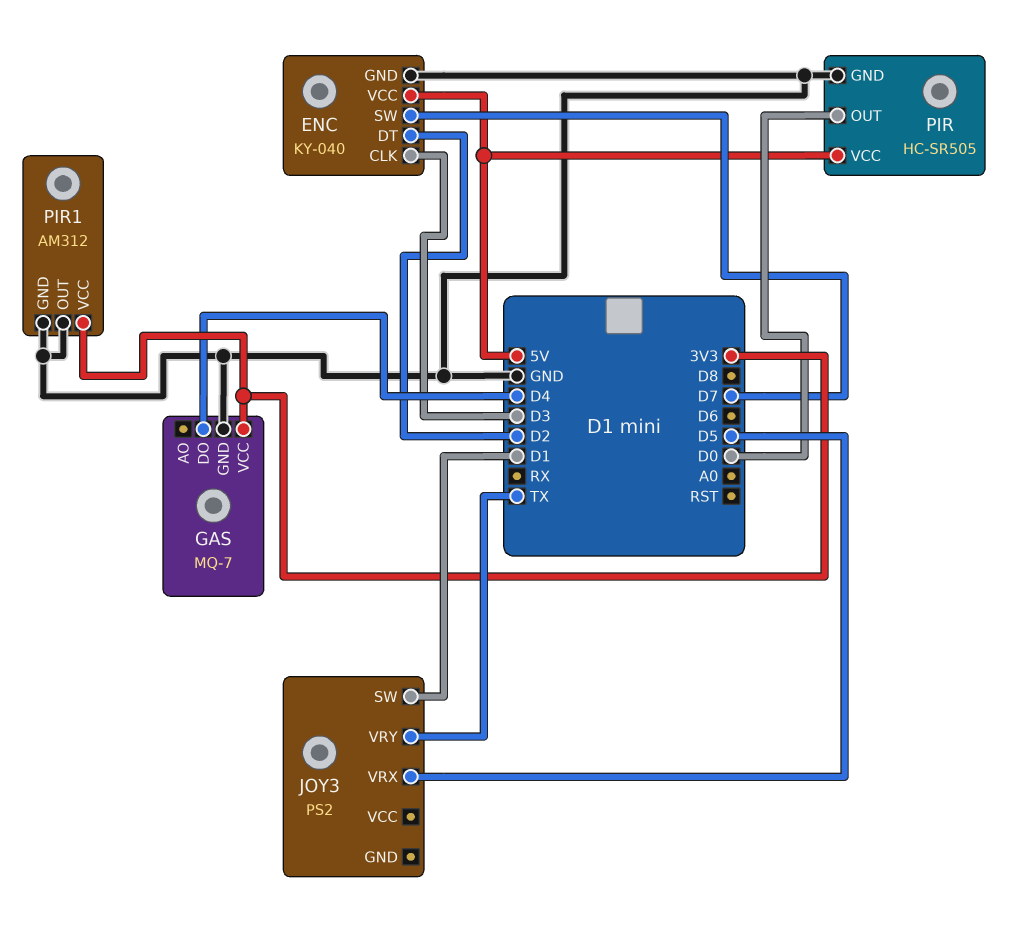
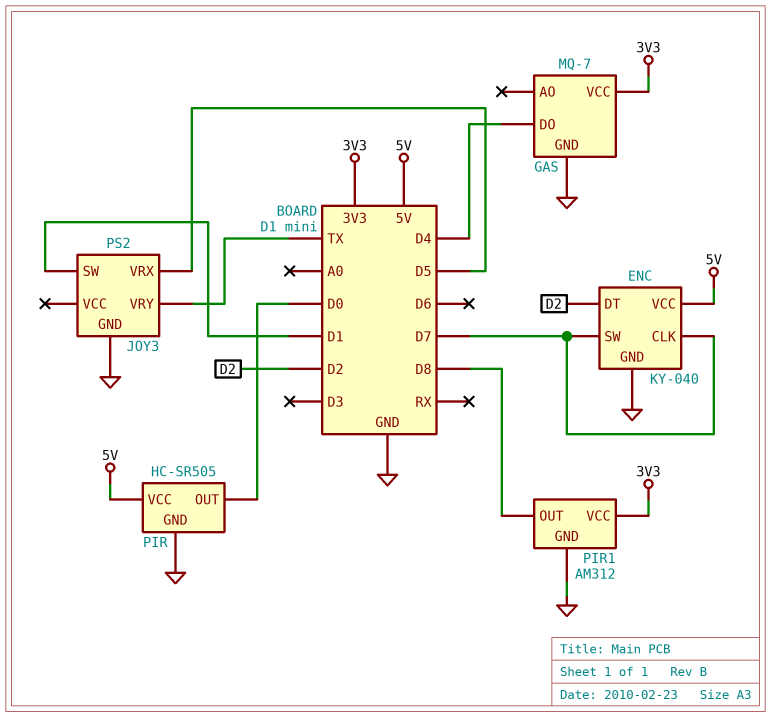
ENC pin CLK: D3 -> D7
JOY3 pin GND: none -> GND
PIR1 pin OUT: GND -> D8

